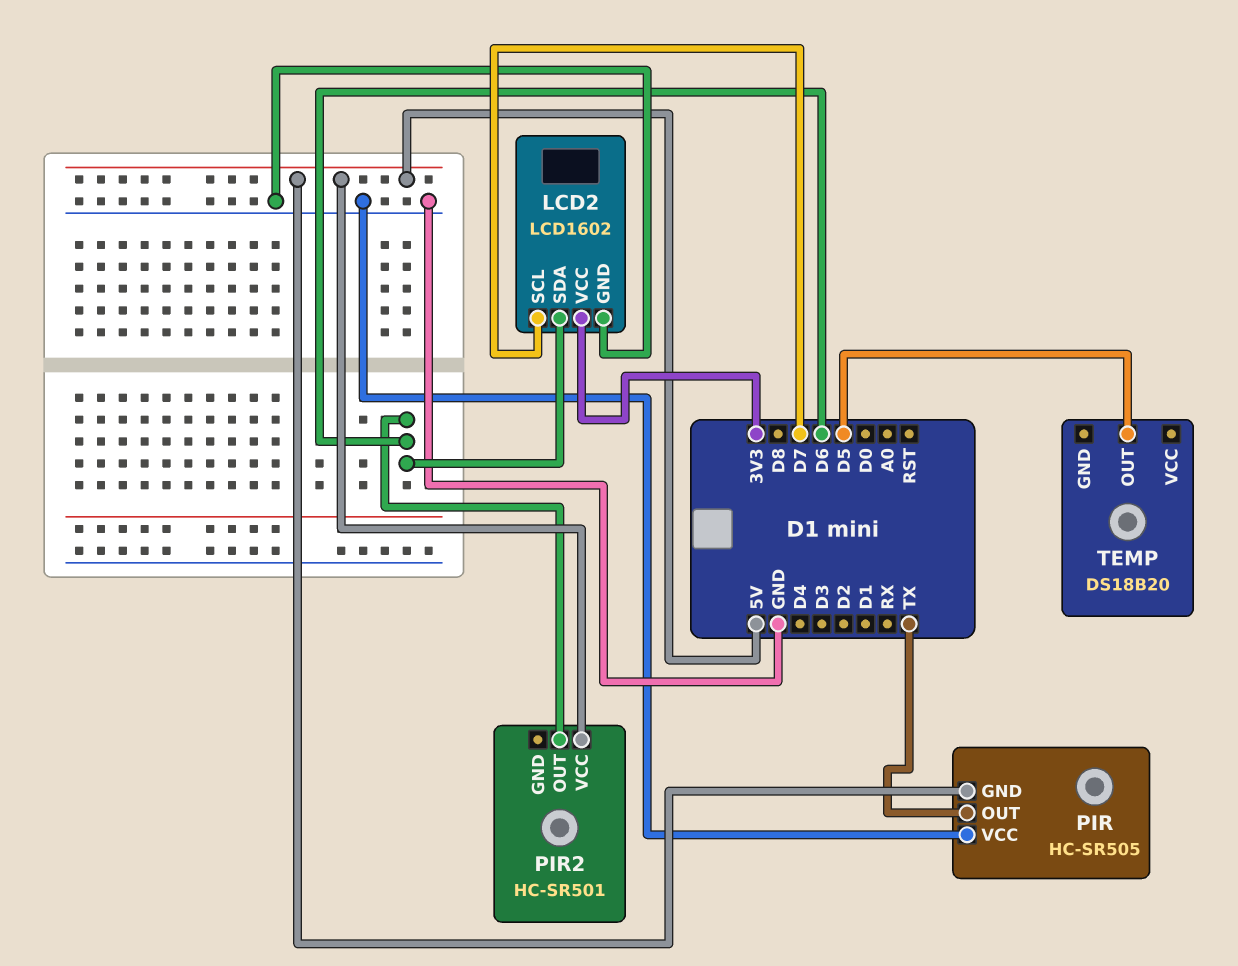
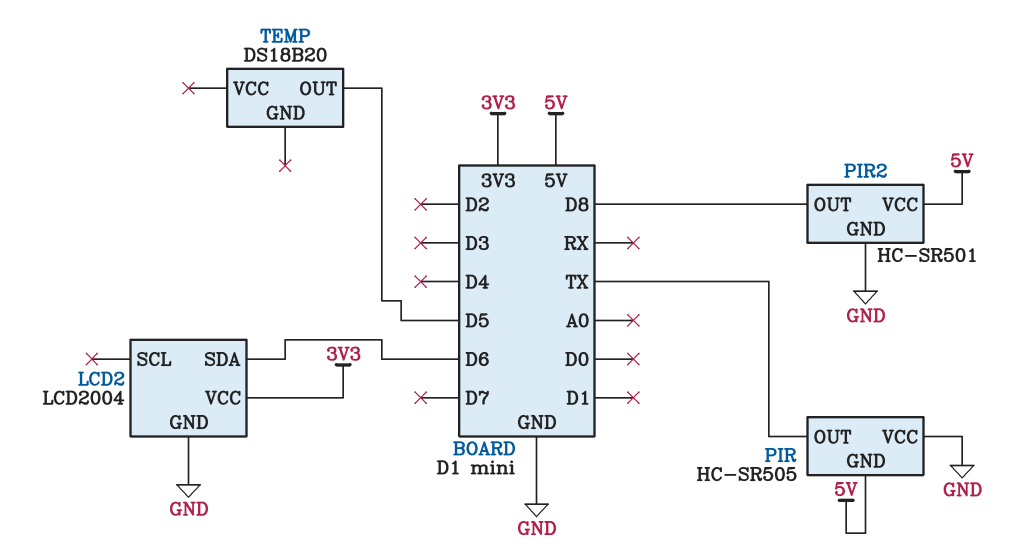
LCD2: LCD1602 -> LCD2004
LCD2 pin SCL: D7 -> none
PIR2 pin GND: none -> GND
PIR2 pin OUT: D6 -> D8

